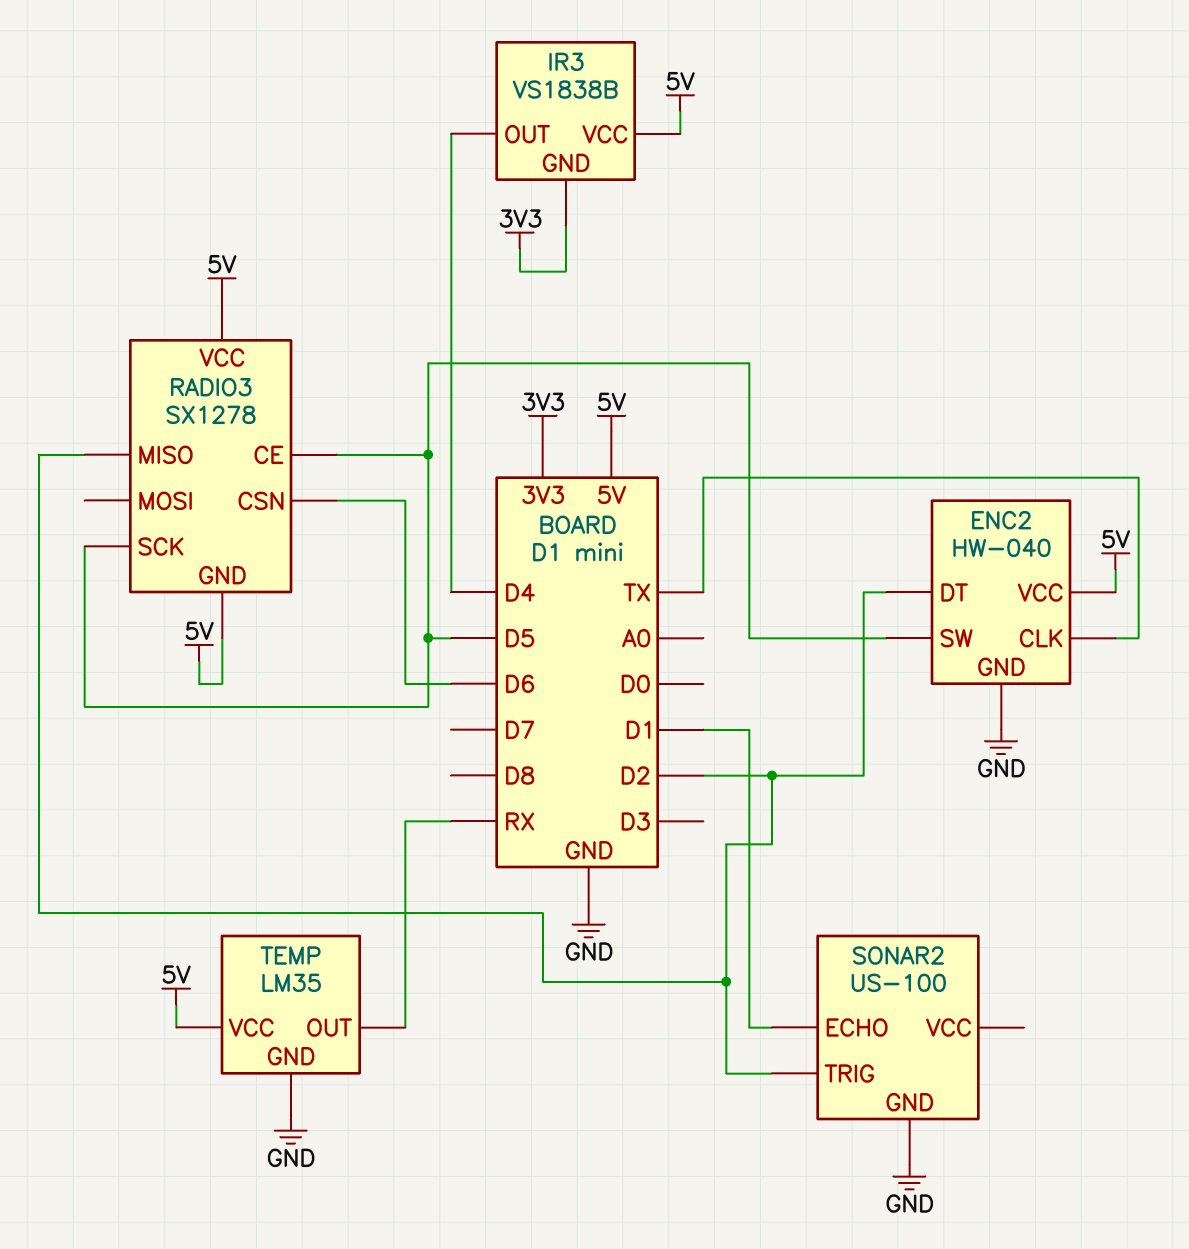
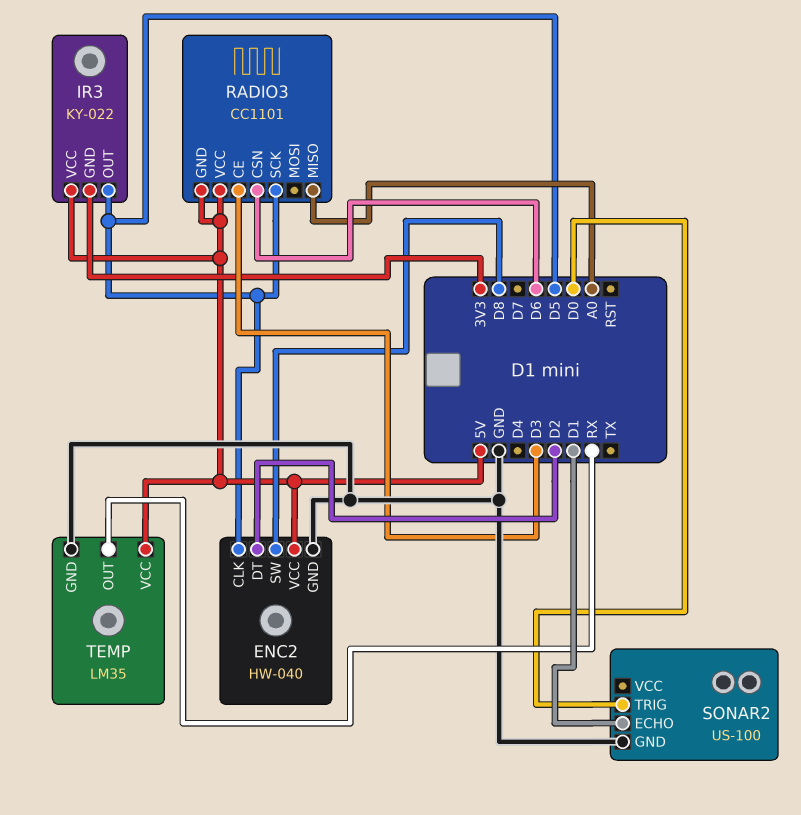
ENC2 pin CLK: TX -> D5
ENC2 pin SW: D5 -> D8
IR3: VS1838B -> KY-022
IR3 pin OUT: D4 -> D5
RADIO3: SX1278 -> CC1101
RADIO3 pin CE: D5 -> D3
RADIO3 pin MISO: D2 -> A0
SONAR2 pin TRIG: D2 -> D0

